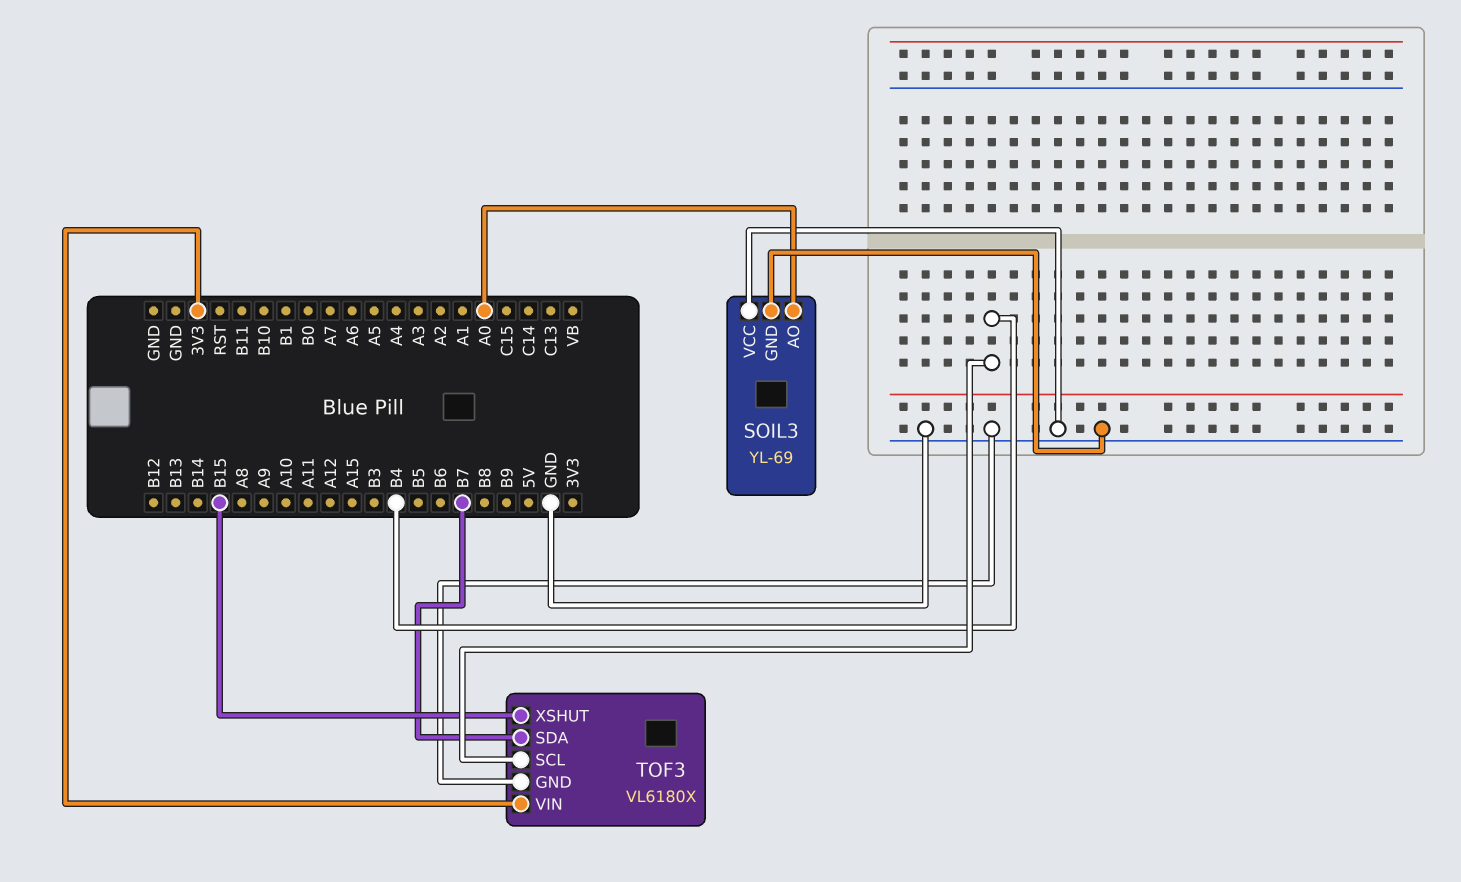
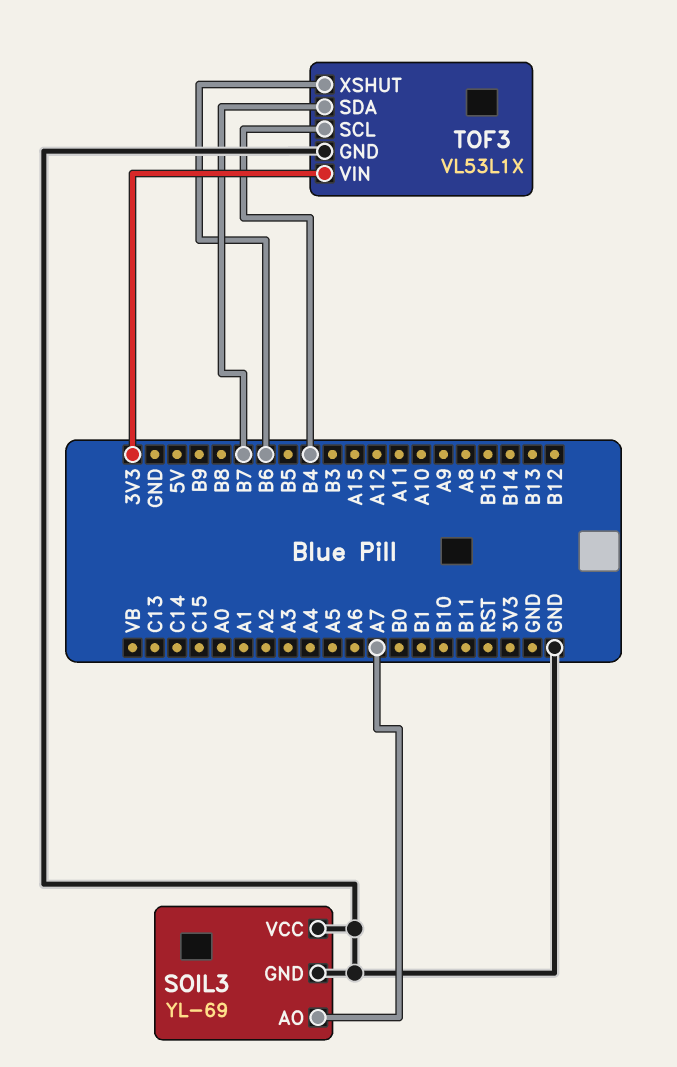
SOIL3 pin AO: A0 -> A7
TOF3: VL6180X -> VL53L1X
TOF3 pin XSHUT: B15 -> B6

